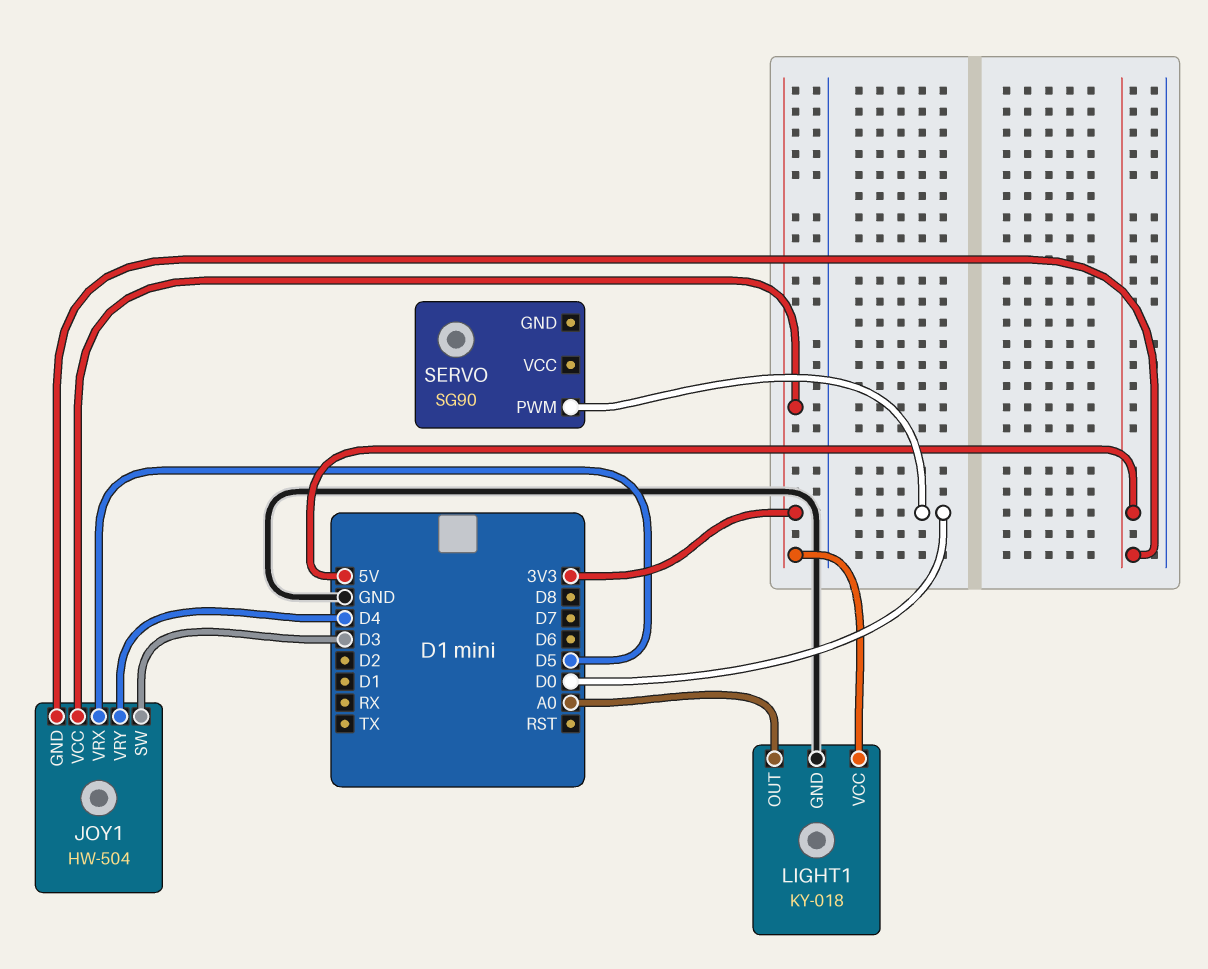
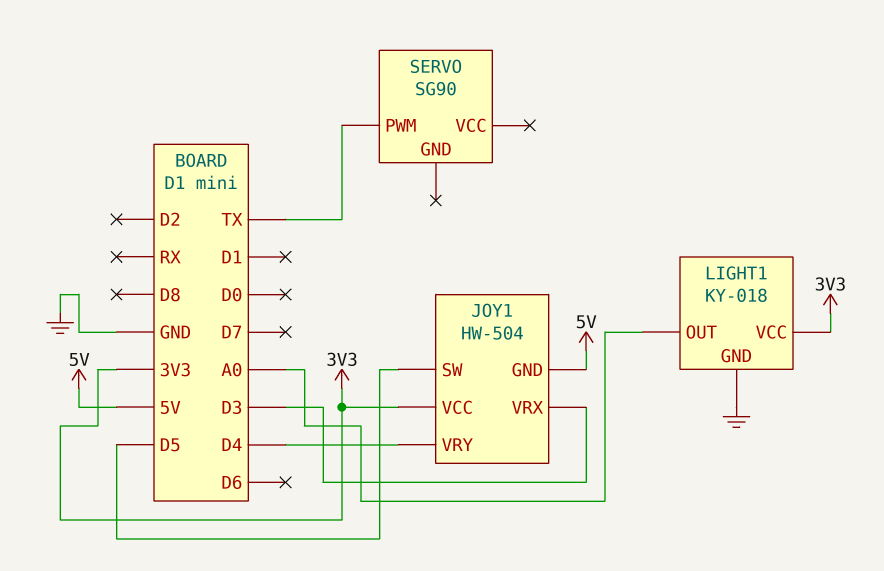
JOY1 pin SW: D3 -> D5
JOY1 pin VRX: D5 -> D3
SERVO pin PWM: D0 -> TX

